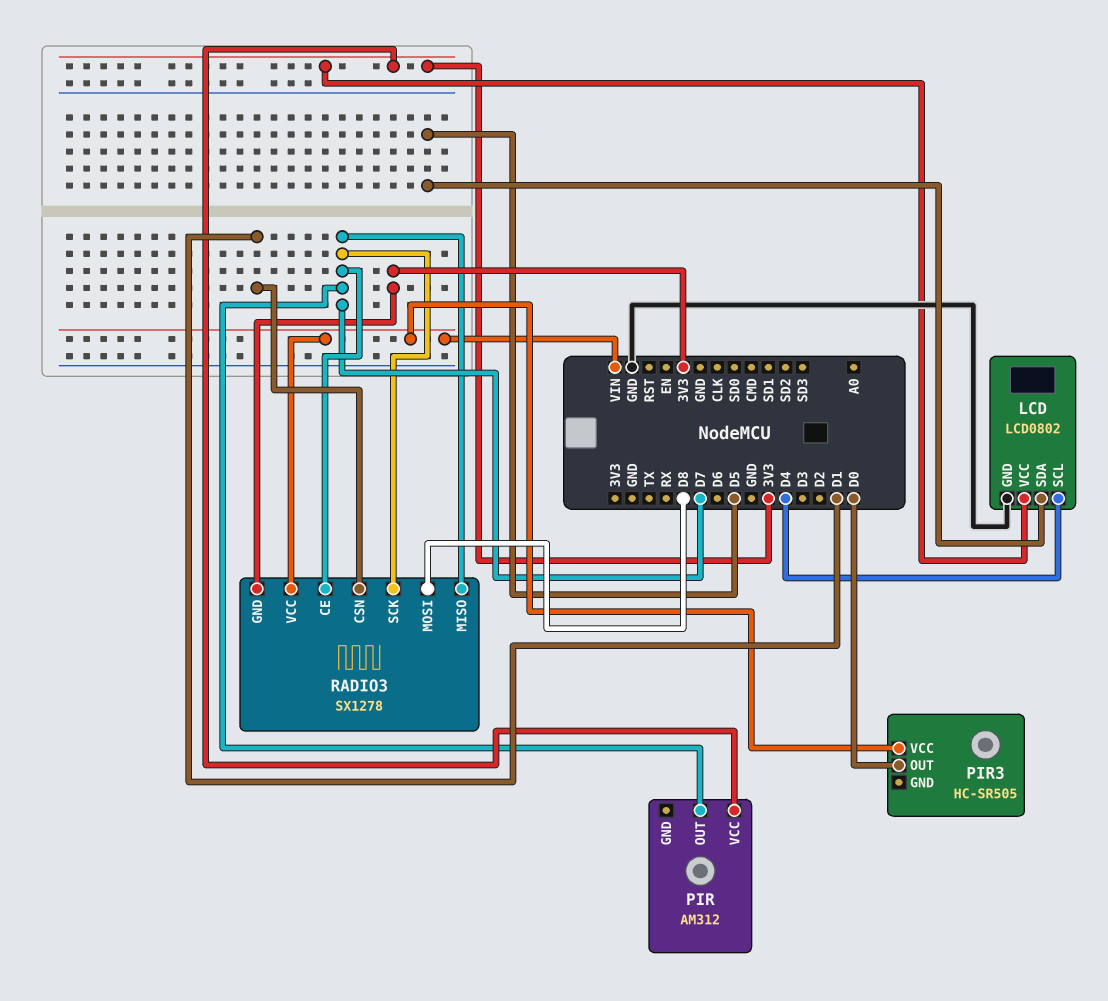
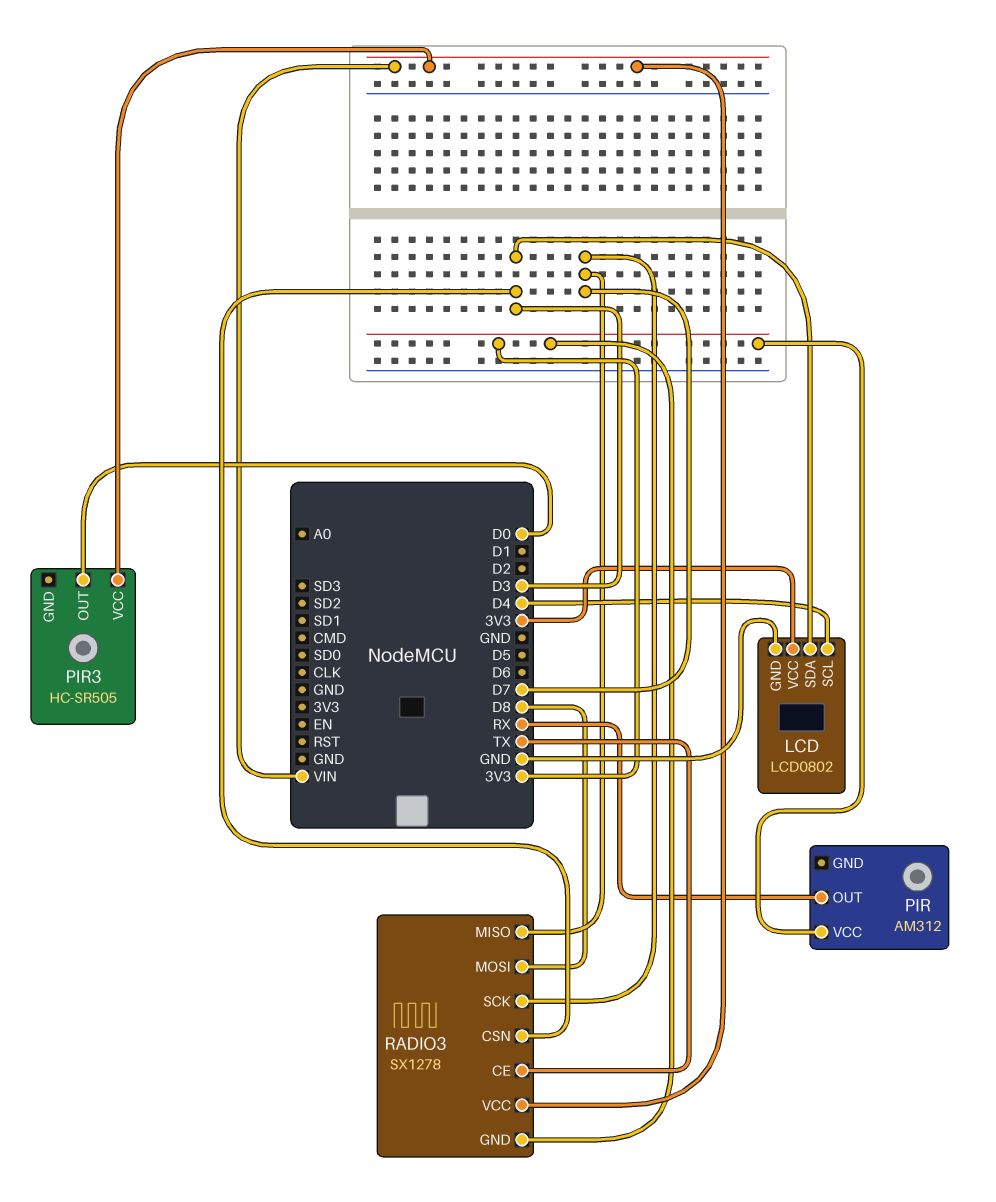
LCD pin SDA: D5 -> D3
PIR pin OUT: D7 -> RX
RADIO3 pin CE: D7 -> TX
RADIO3 pin CSN: D1 -> D3

